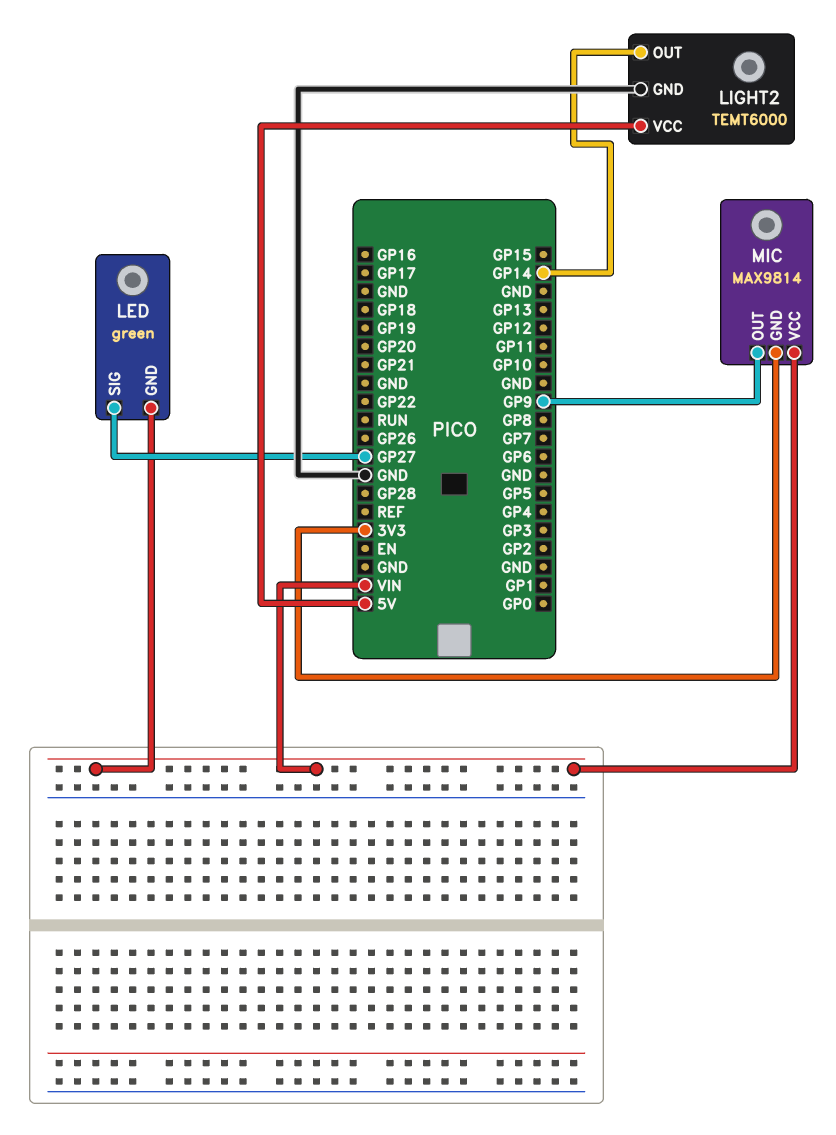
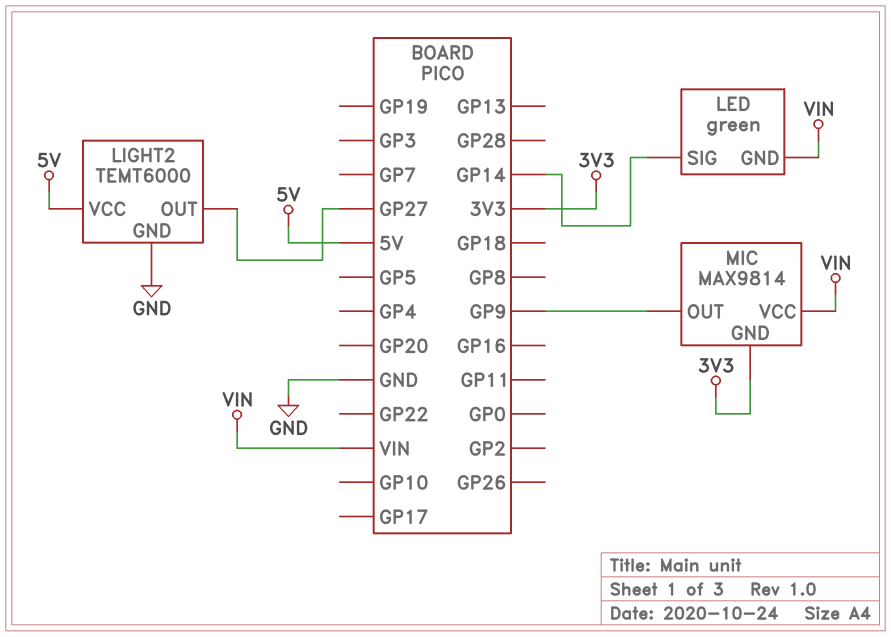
LED pin SIG: GP27 -> GP14
LIGHT2 pin OUT: GP14 -> GP27

